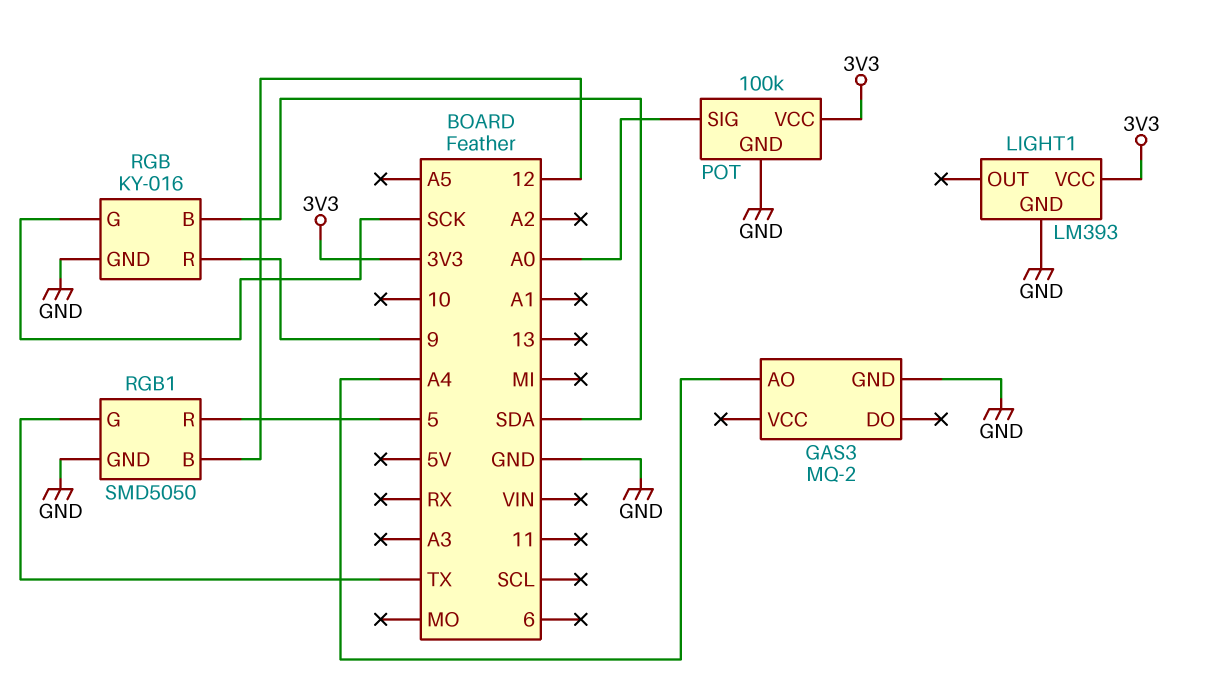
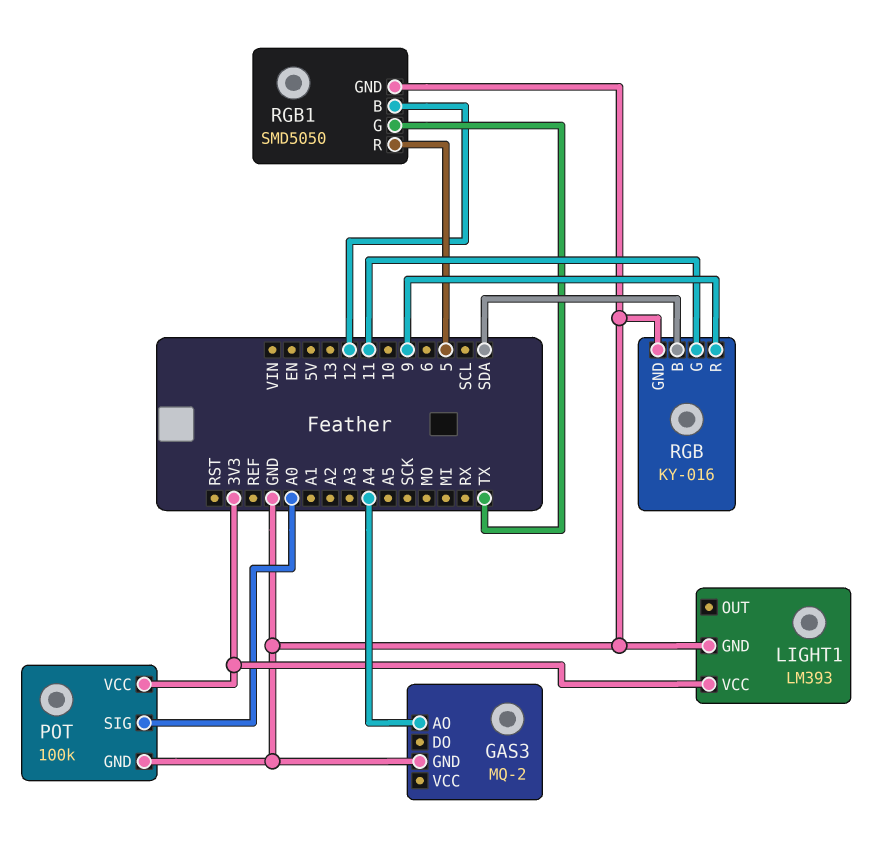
RGB pin G: SCK -> 11

